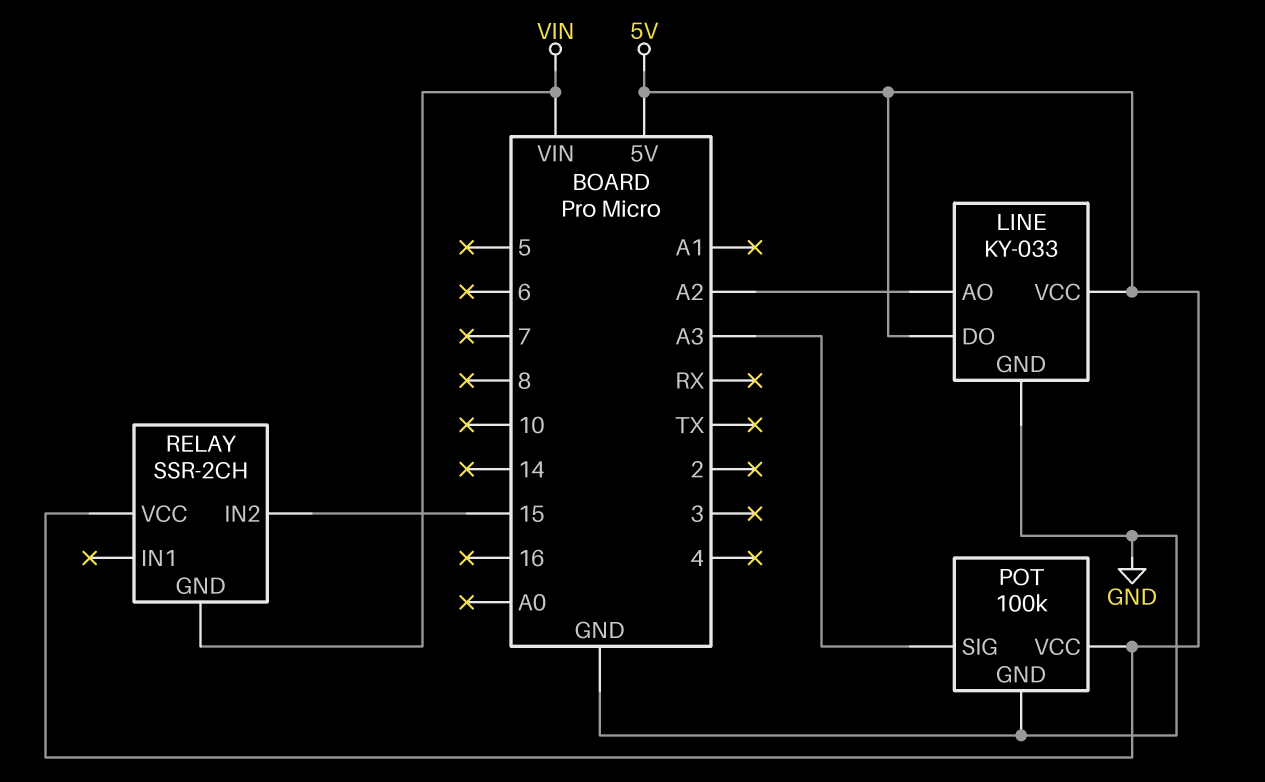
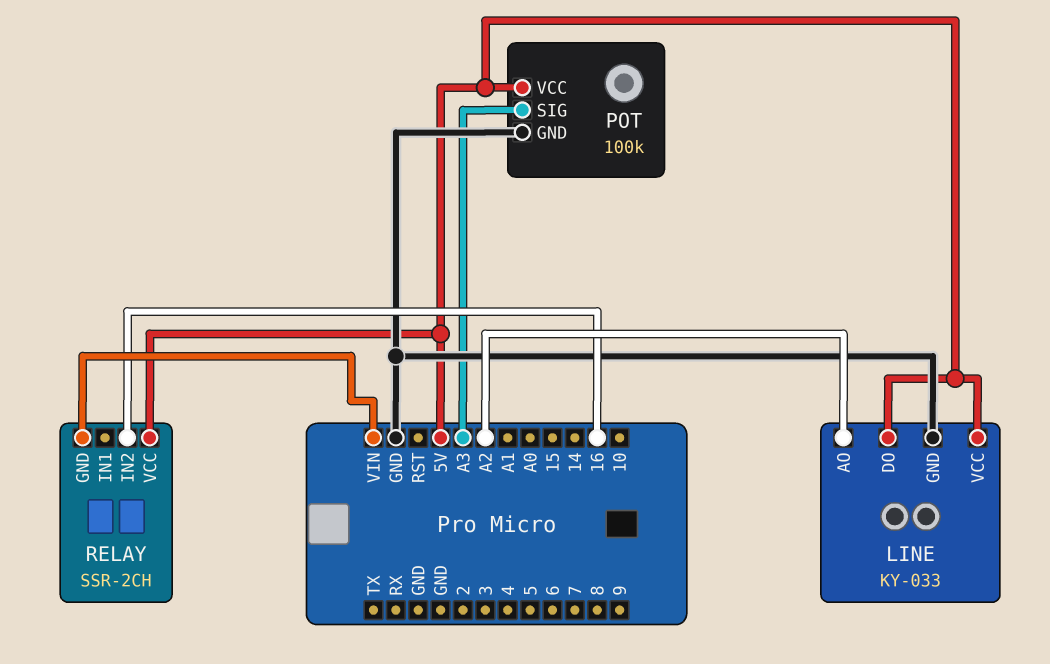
RELAY pin IN2: 15 -> 16

